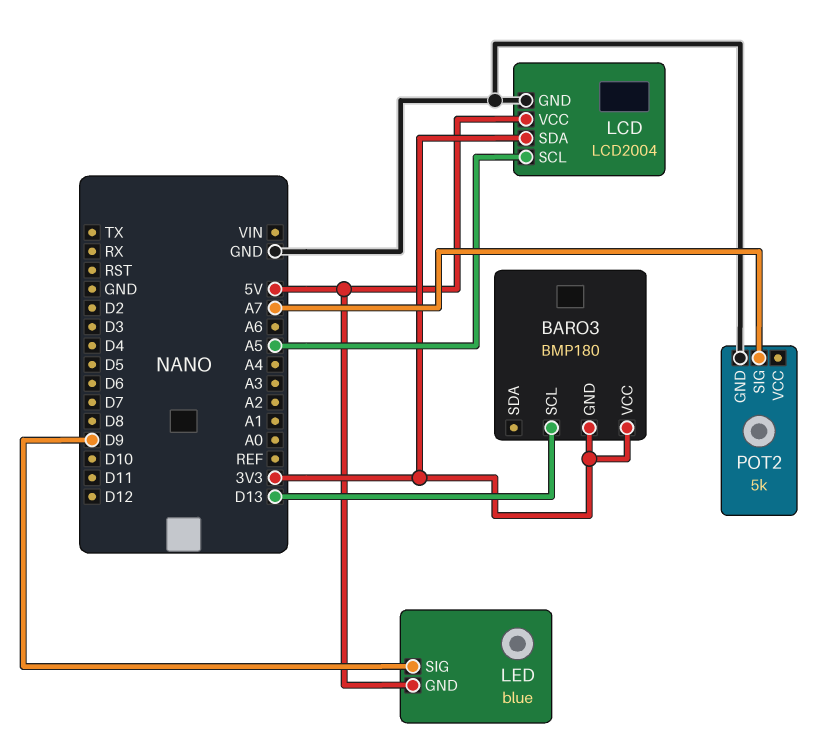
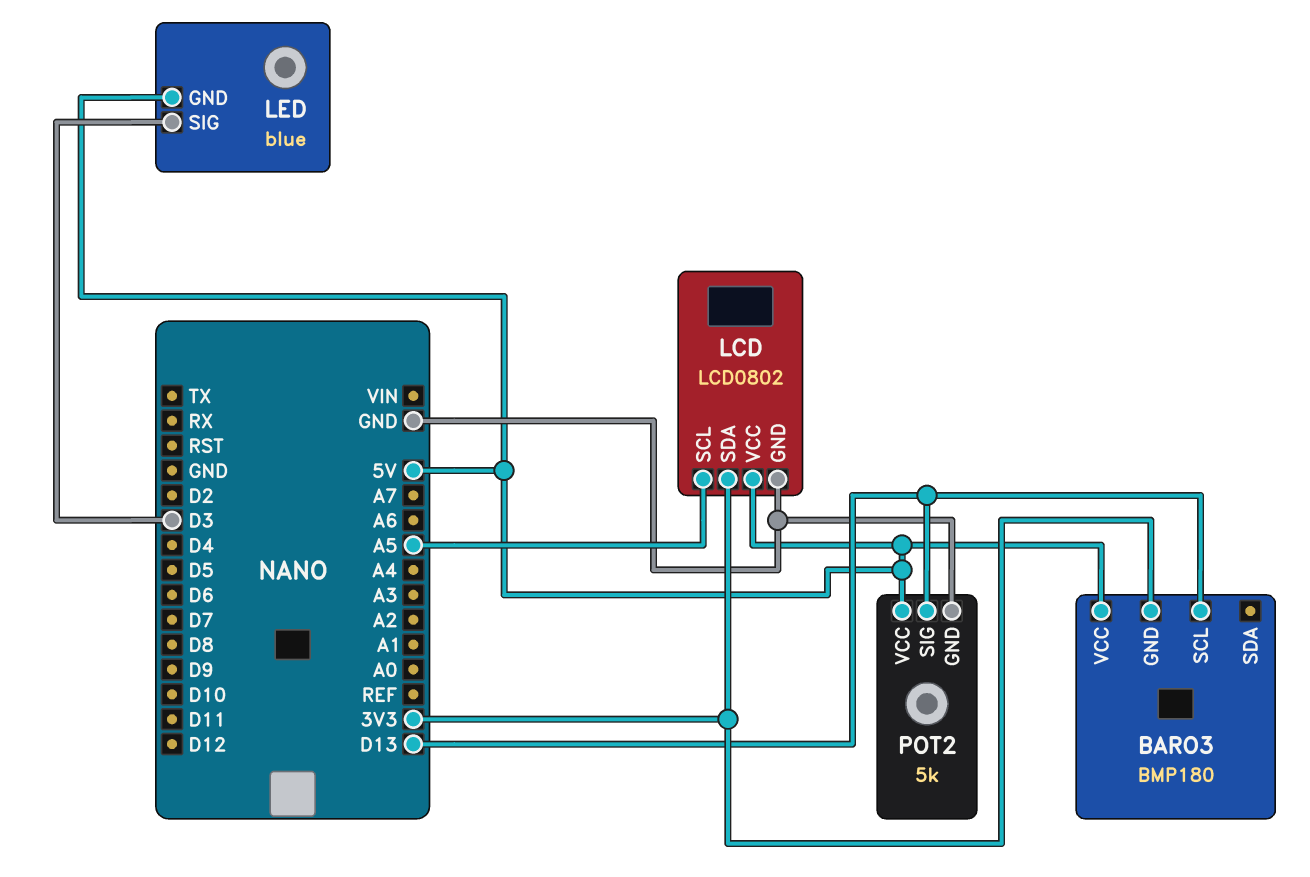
BARO3 pin VCC: 3V3 -> 5V
LCD: LCD2004 -> LCD0802
LED pin SIG: D9 -> D3
POT2 pin SIG: A7 -> D13
POT2 pin VCC: none -> 5V

